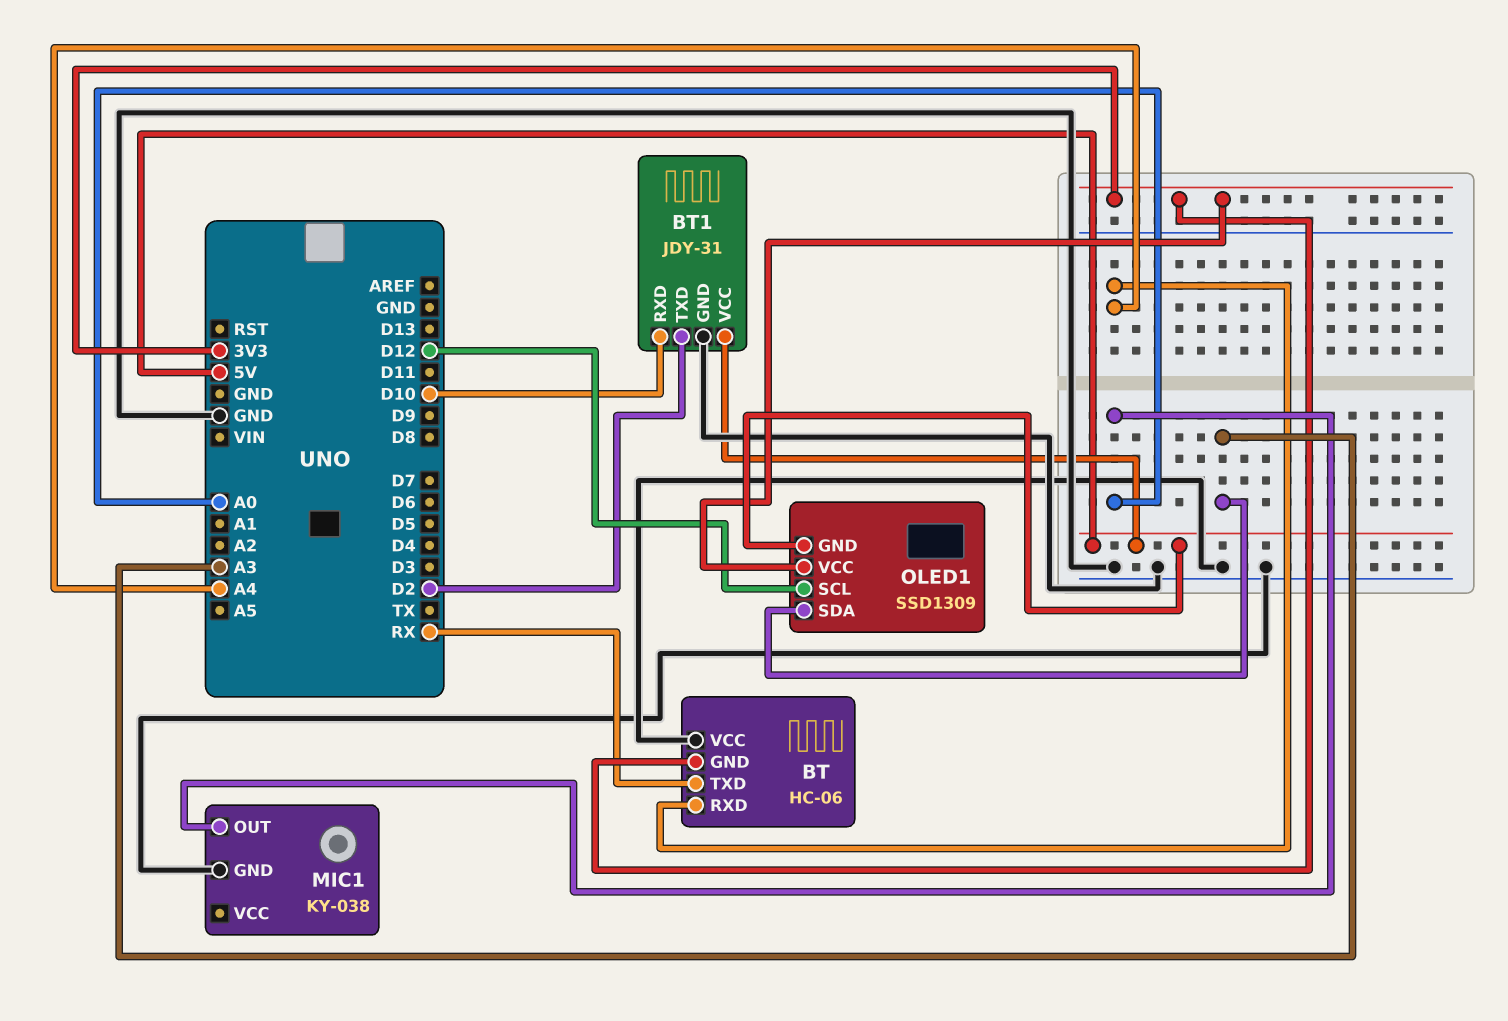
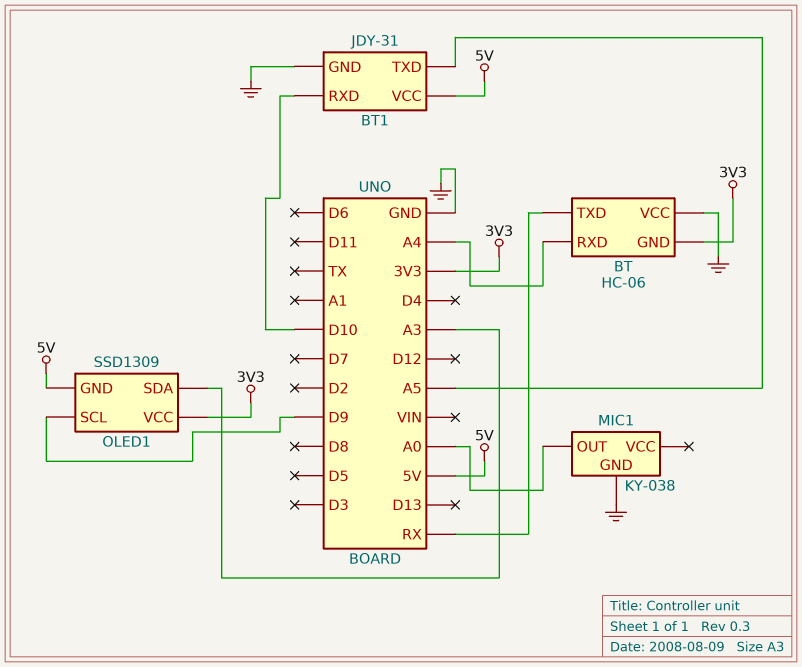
BT1 pin TXD: D2 -> A5
OLED1 pin SCL: D12 -> D9

